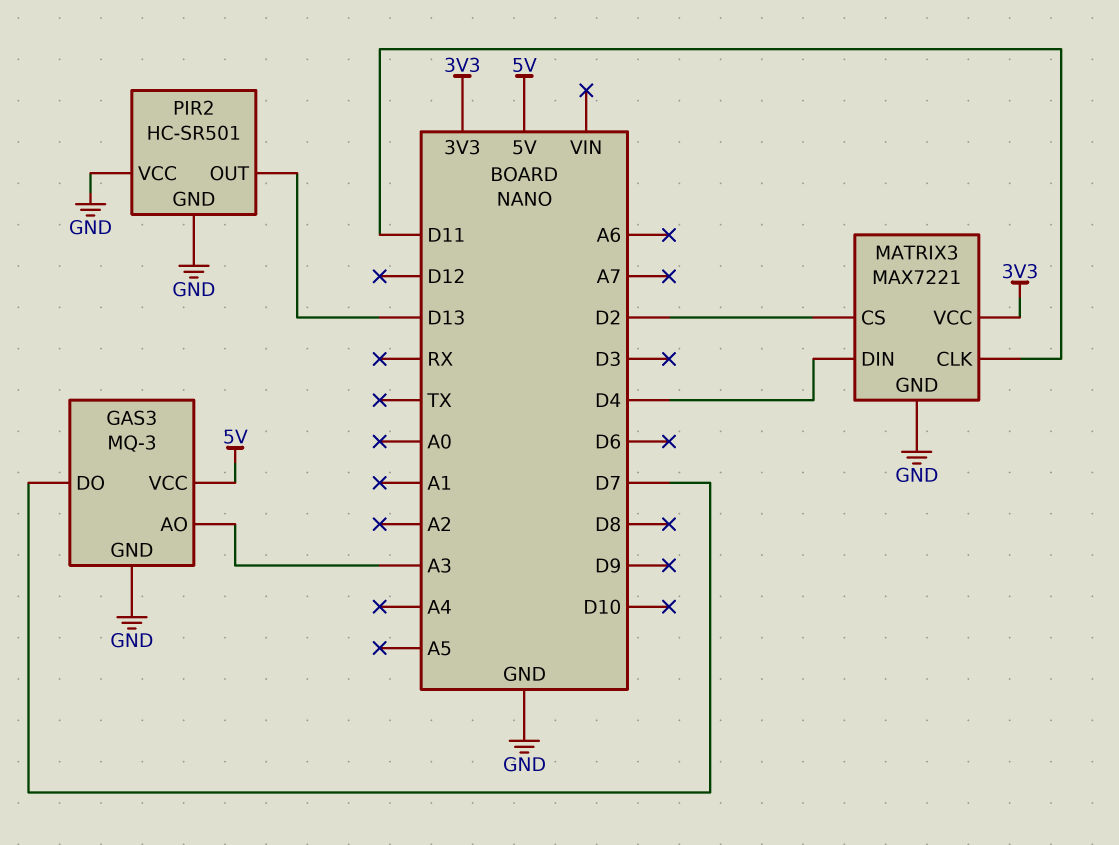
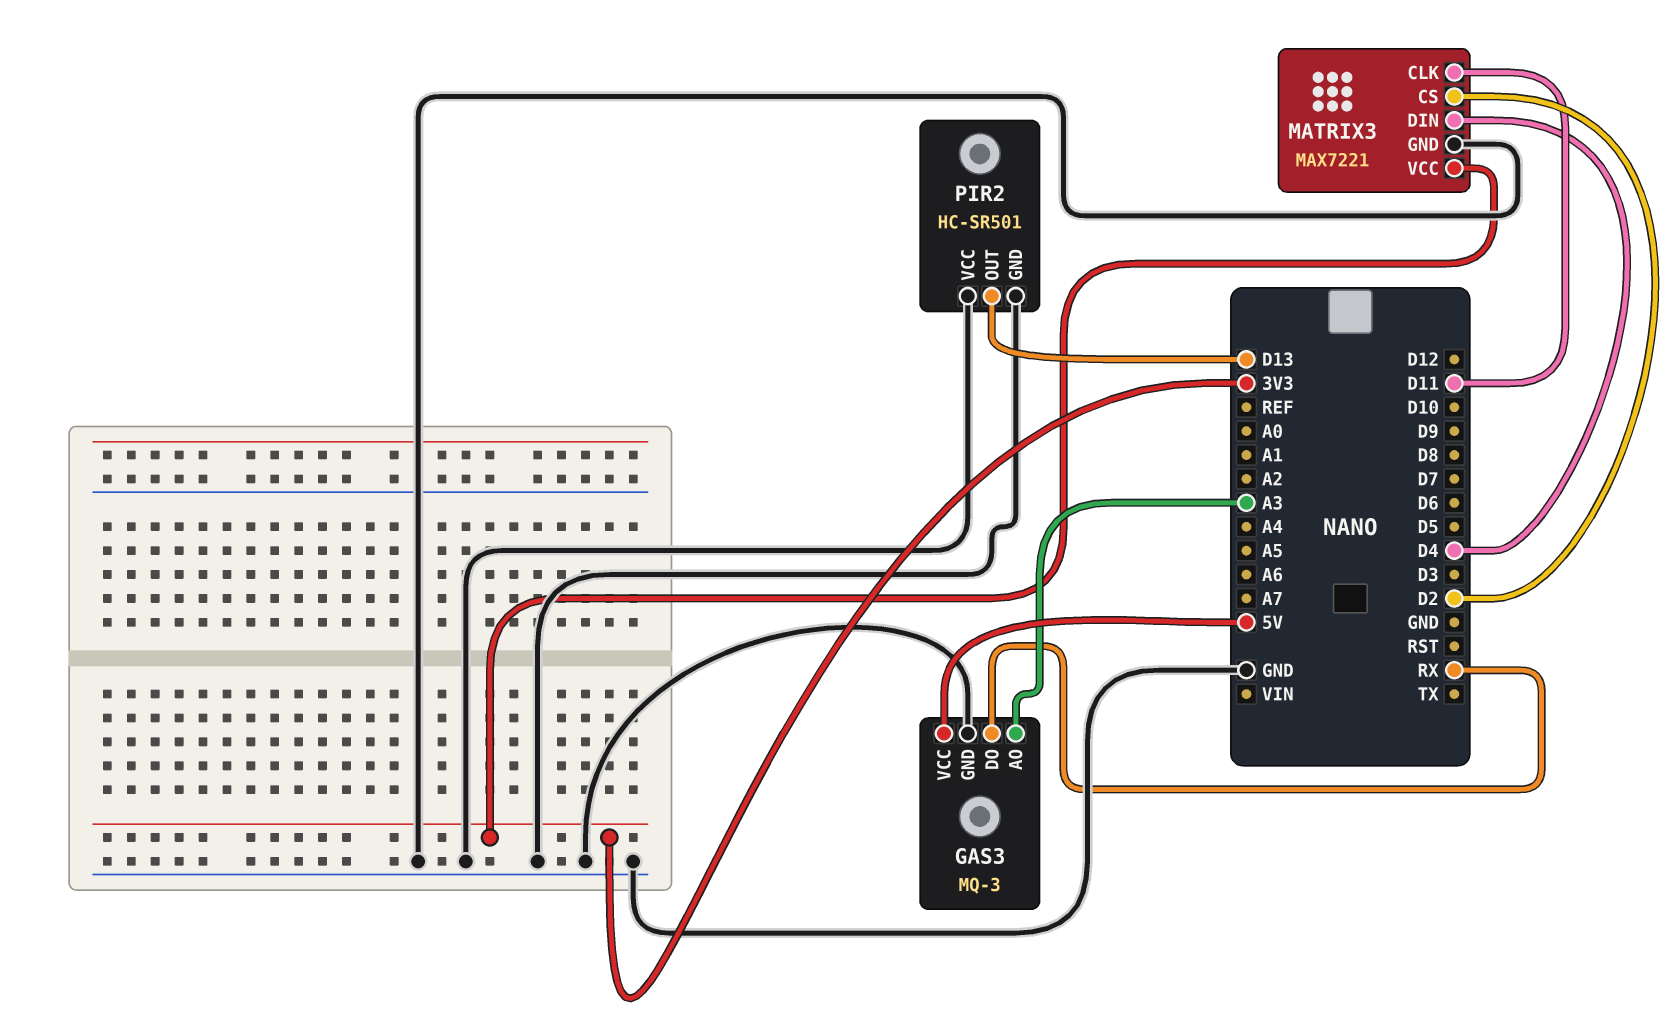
GAS3 pin DO: D7 -> RX

